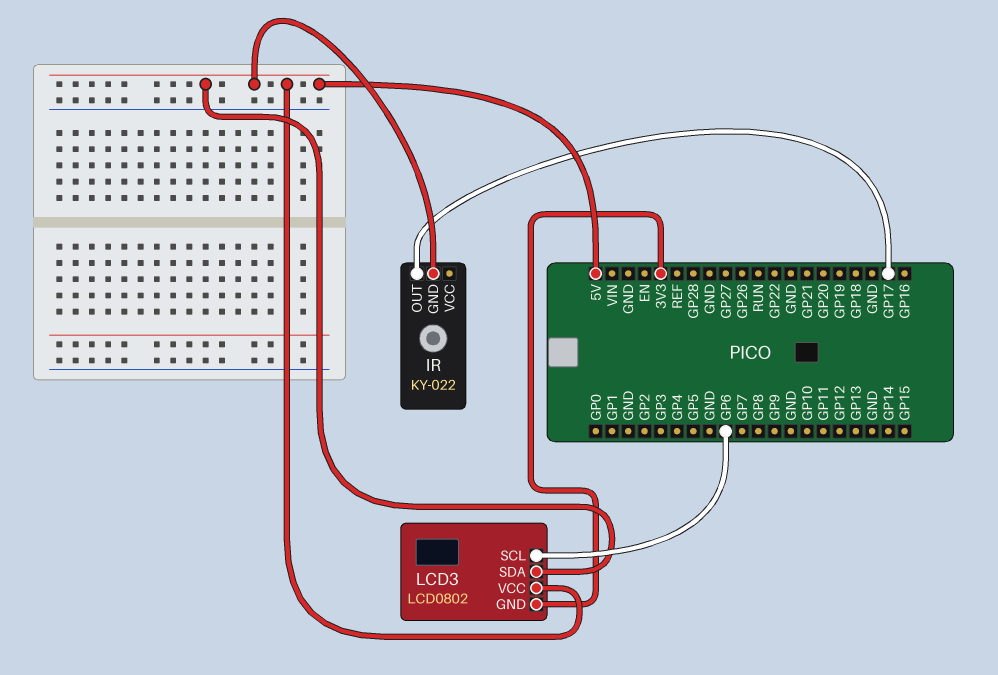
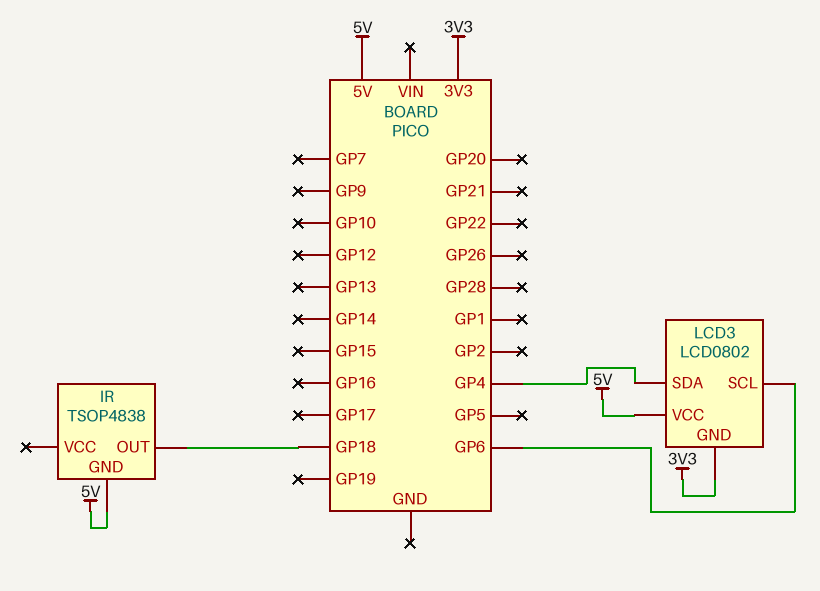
IR: KY-022 -> TSOP4838
IR pin OUT: GP17 -> GP18
LCD3 pin SDA: 5V -> GP4

